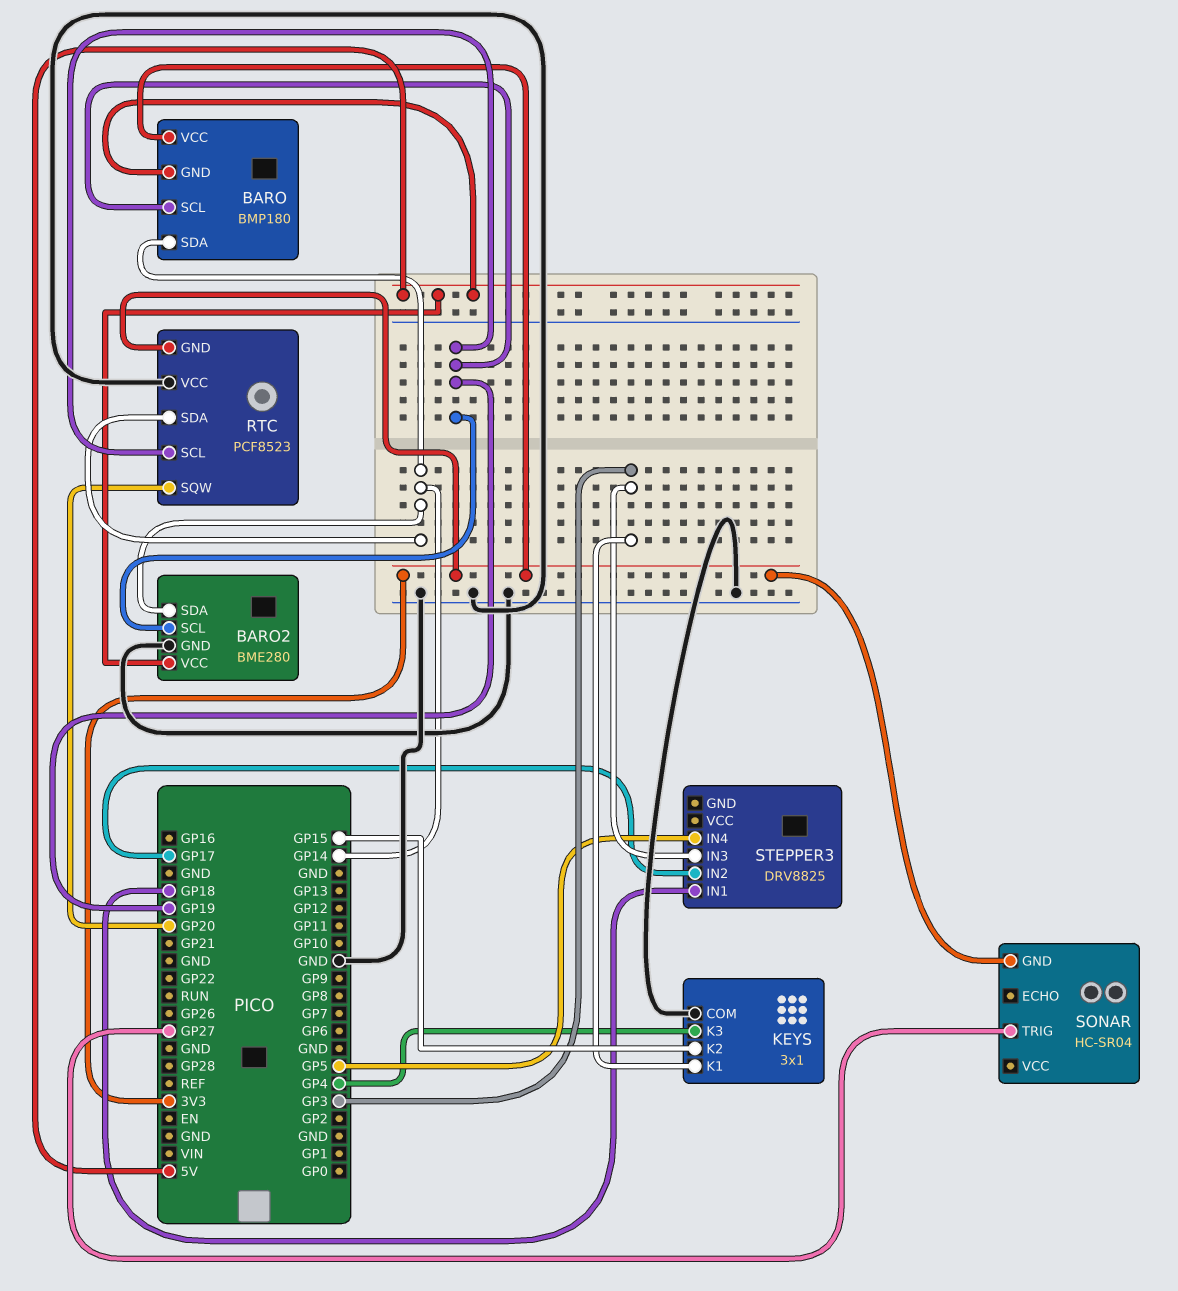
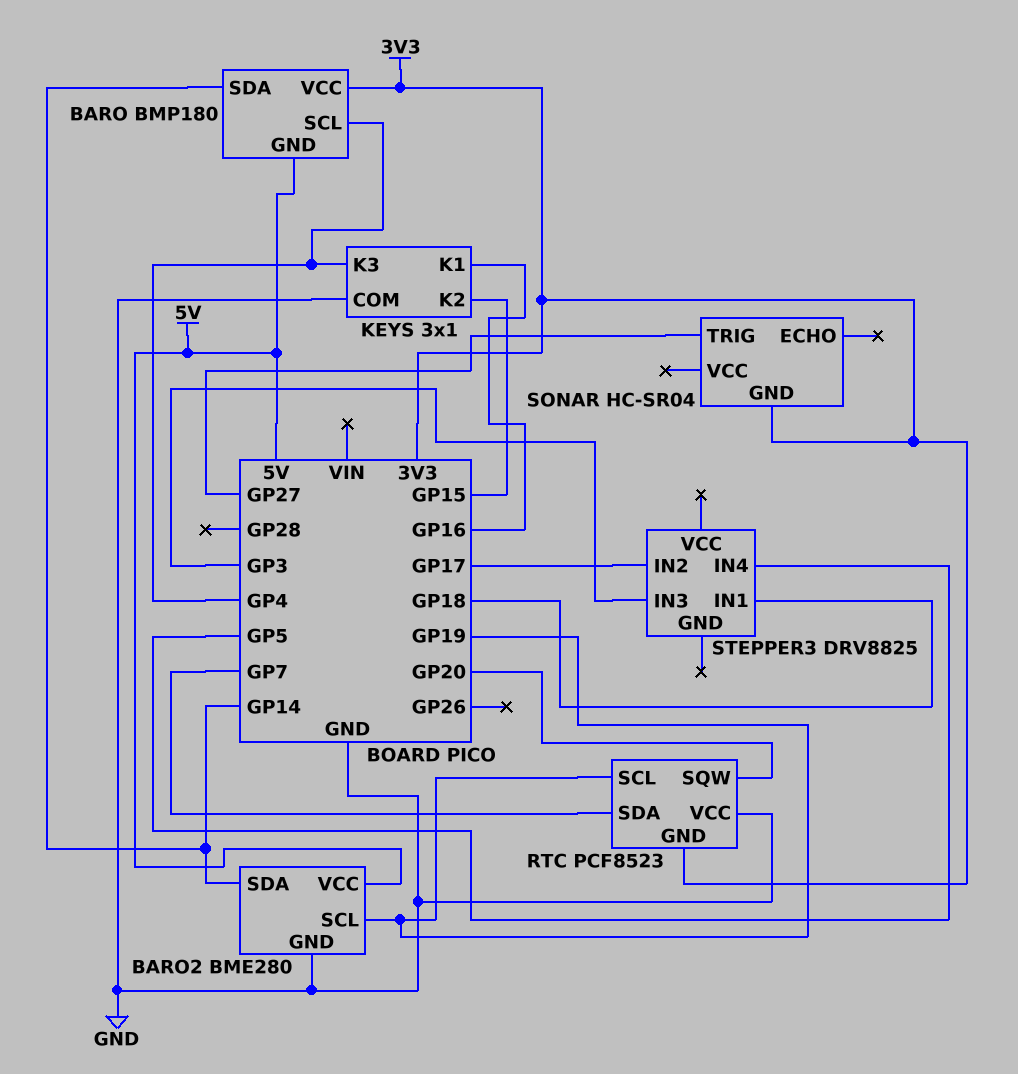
BARO pin SCL: GP19 -> GP4
KEYS pin K1: GP3 -> GP16
RTC pin SDA: GP14 -> GP7

